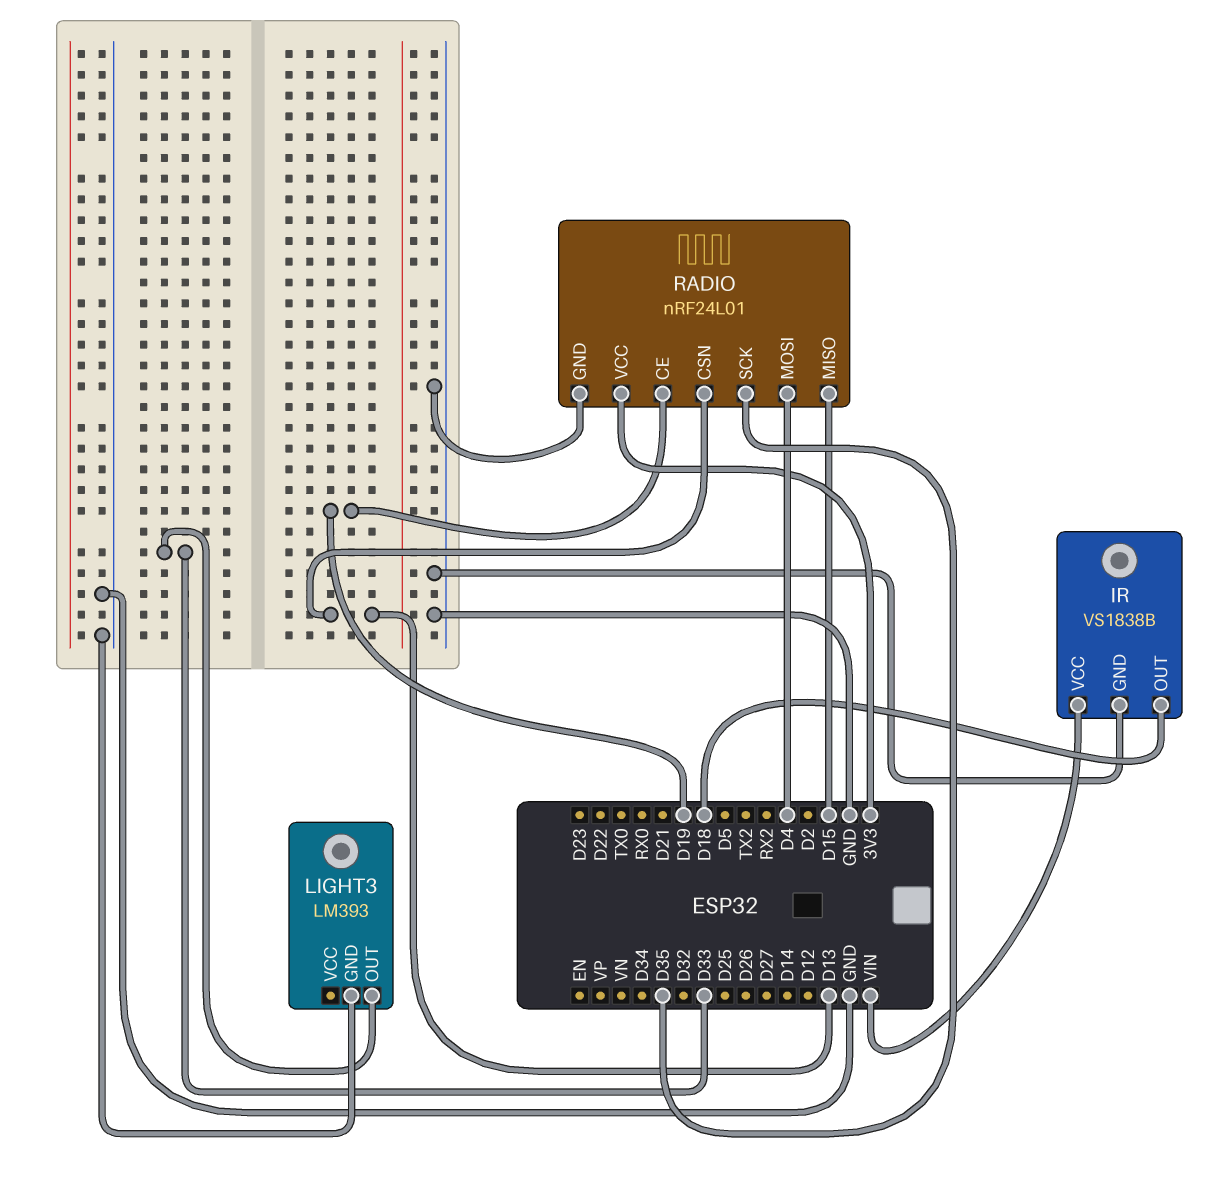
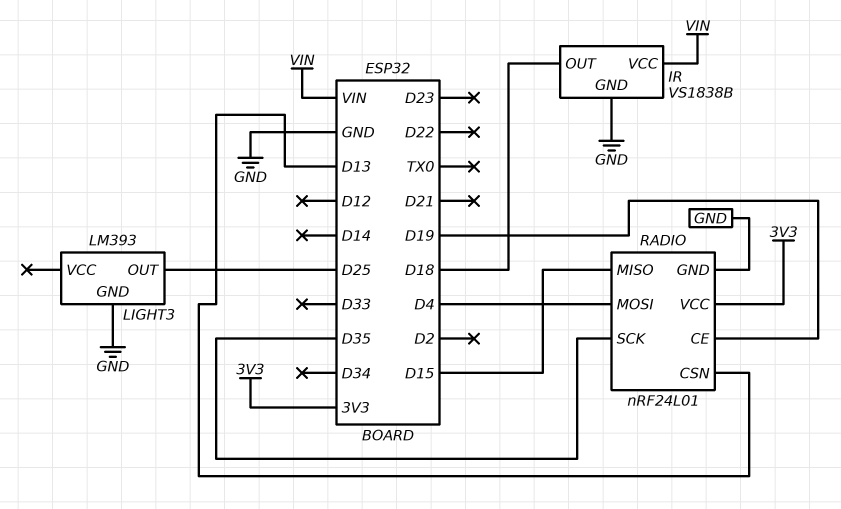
LIGHT3 pin OUT: D33 -> D25

